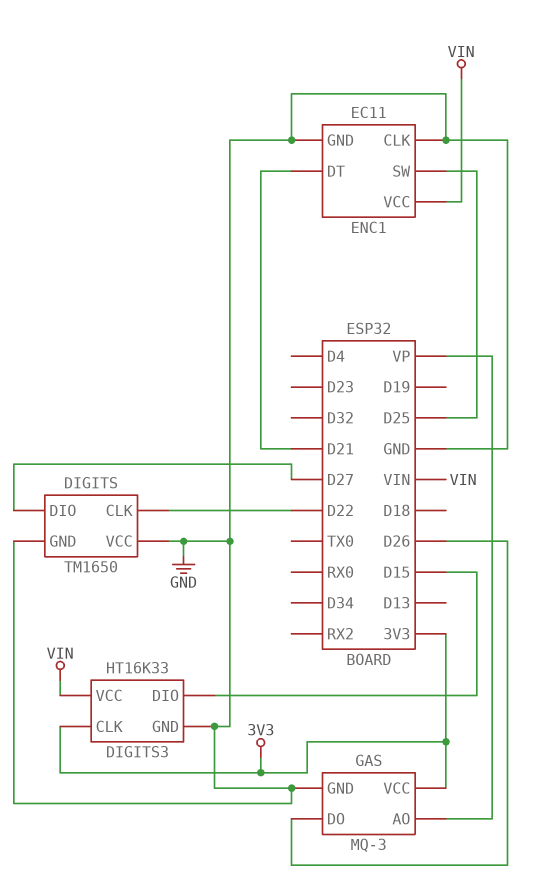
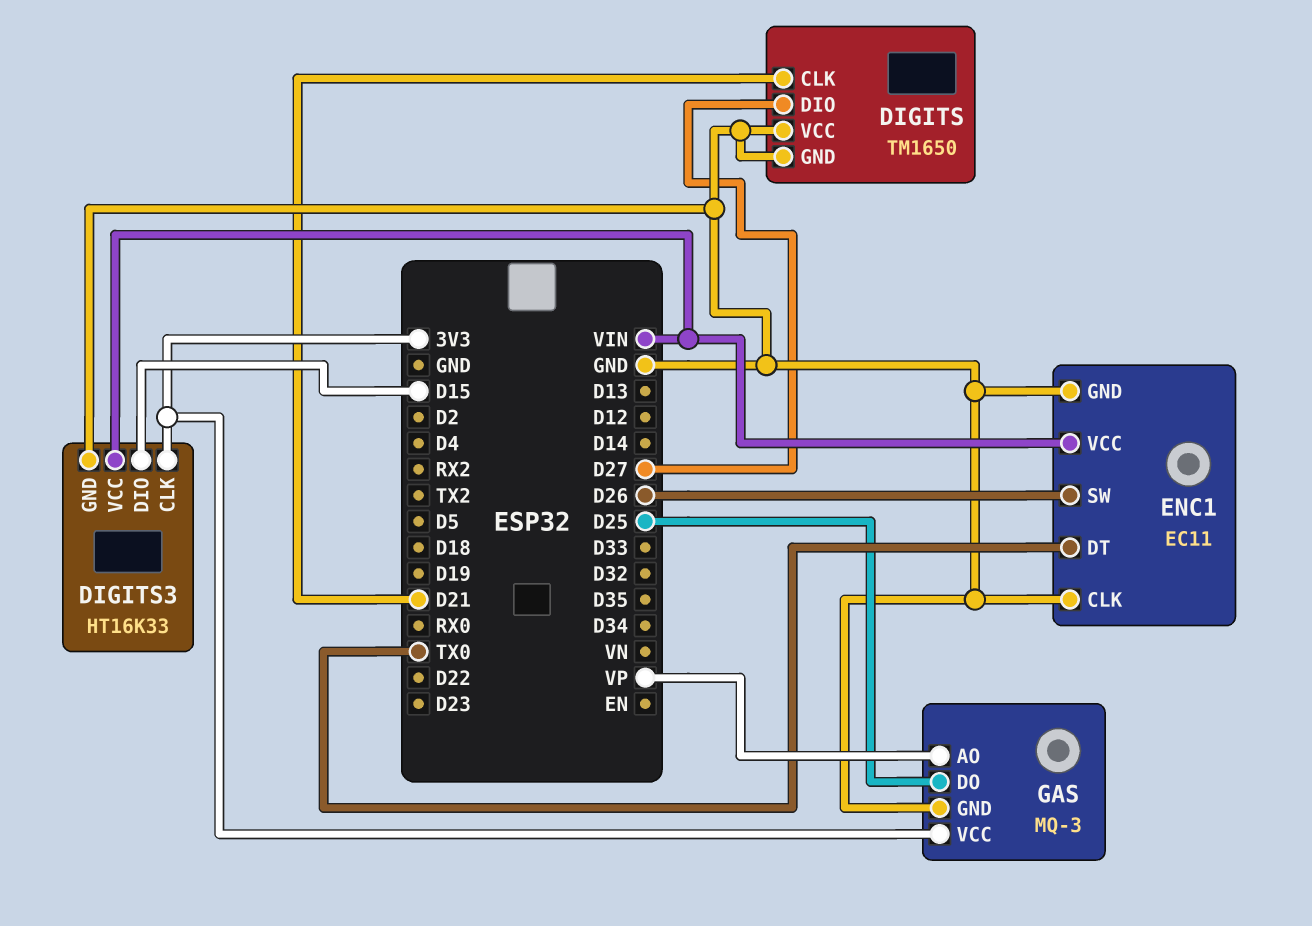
DIGITS pin CLK: D22 -> D21
ENC1 pin DT: D21 -> TX0
ENC1 pin SW: D25 -> D26
GAS pin DO: D26 -> D25

